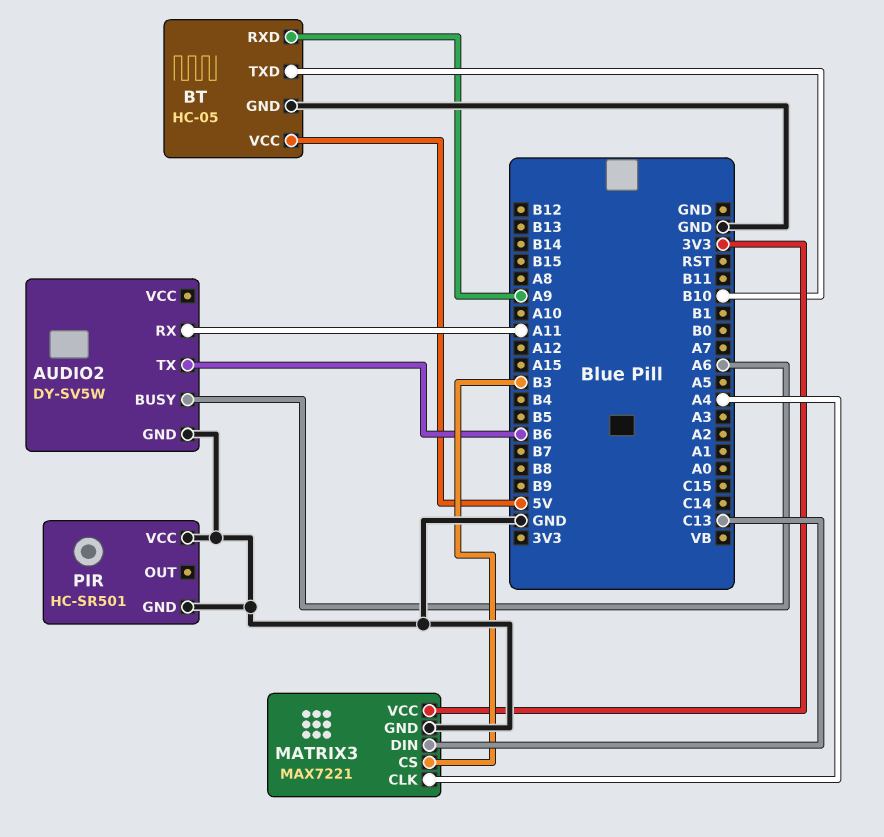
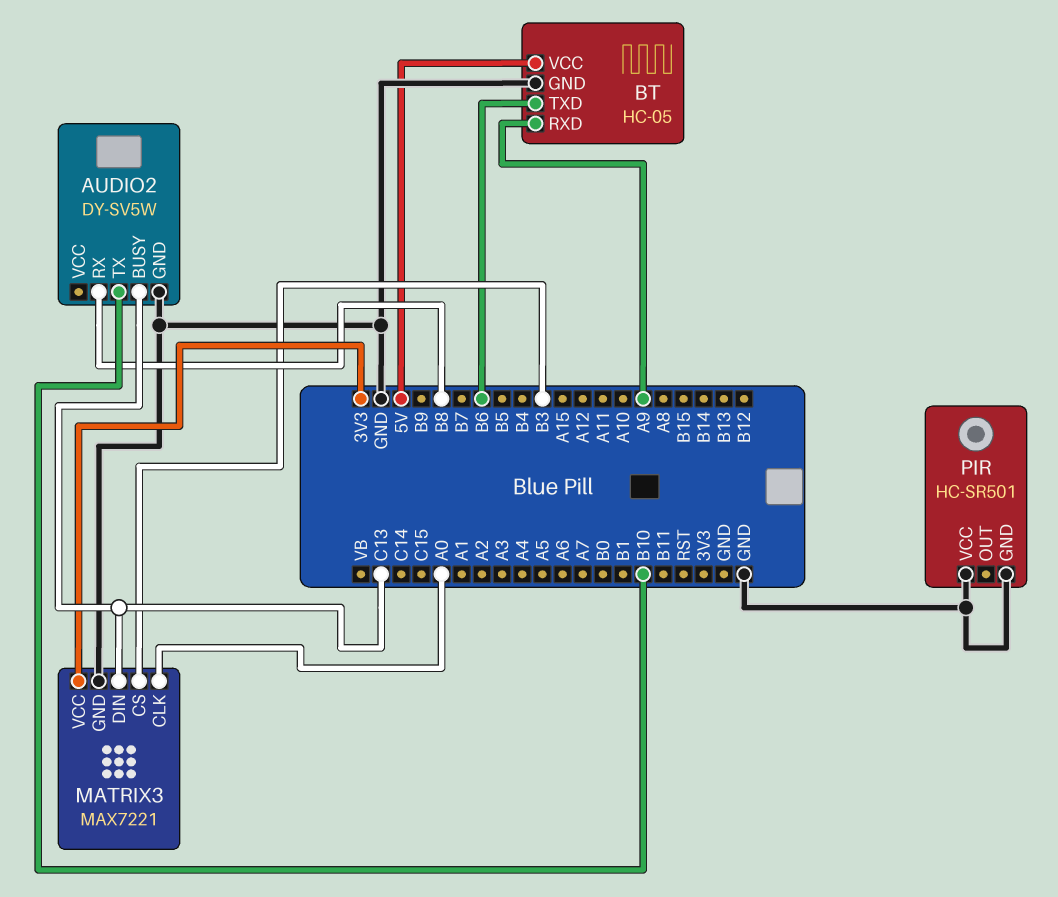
AUDIO2 pin BUSY: A6 -> C13
AUDIO2 pin RX: A11 -> B8
AUDIO2 pin TX: B6 -> B10
BT pin TXD: B10 -> B6
MATRIX3 pin CLK: A4 -> A0

